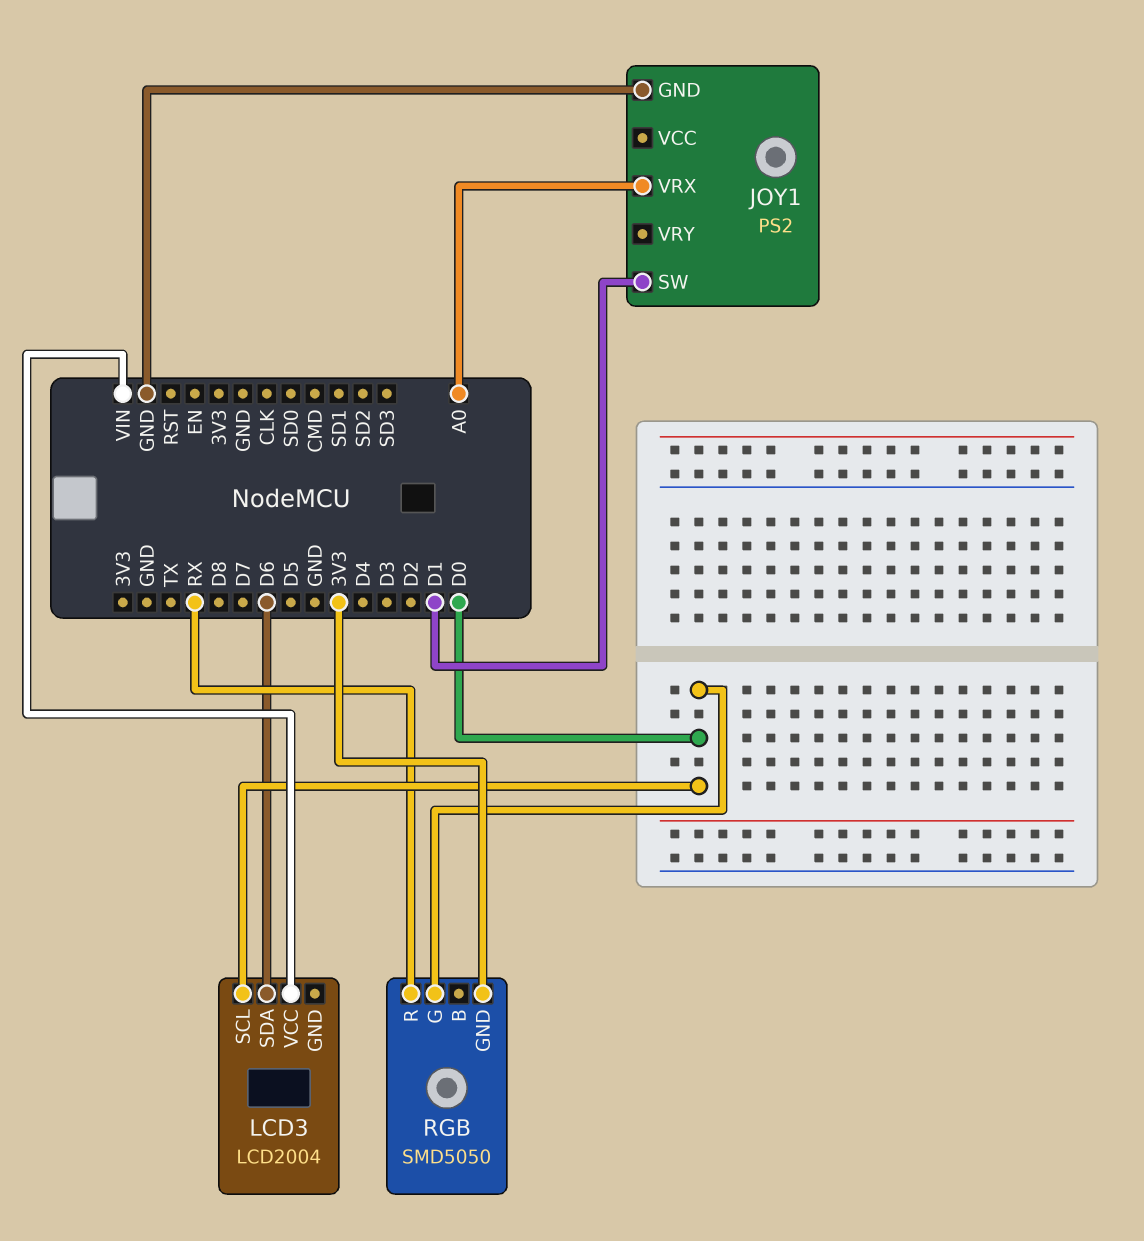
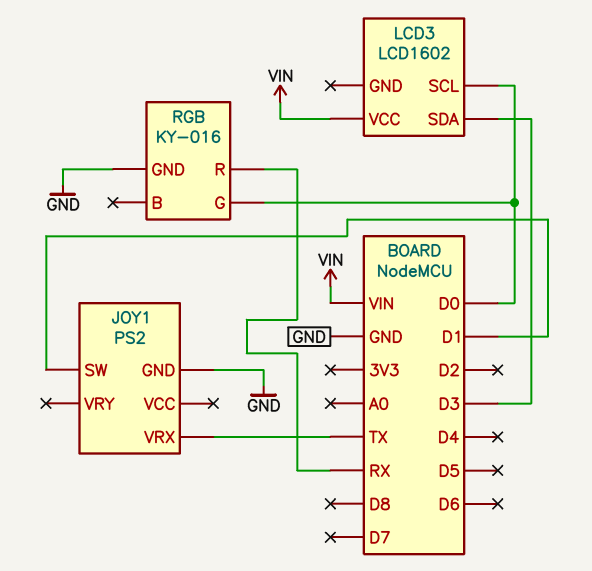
JOY1 pin VRX: A0 -> TX
LCD3: LCD2004 -> LCD1602
LCD3 pin SDA: D6 -> D3
RGB: SMD5050 -> KY-016
RGB pin GND: 3V3 -> GND

